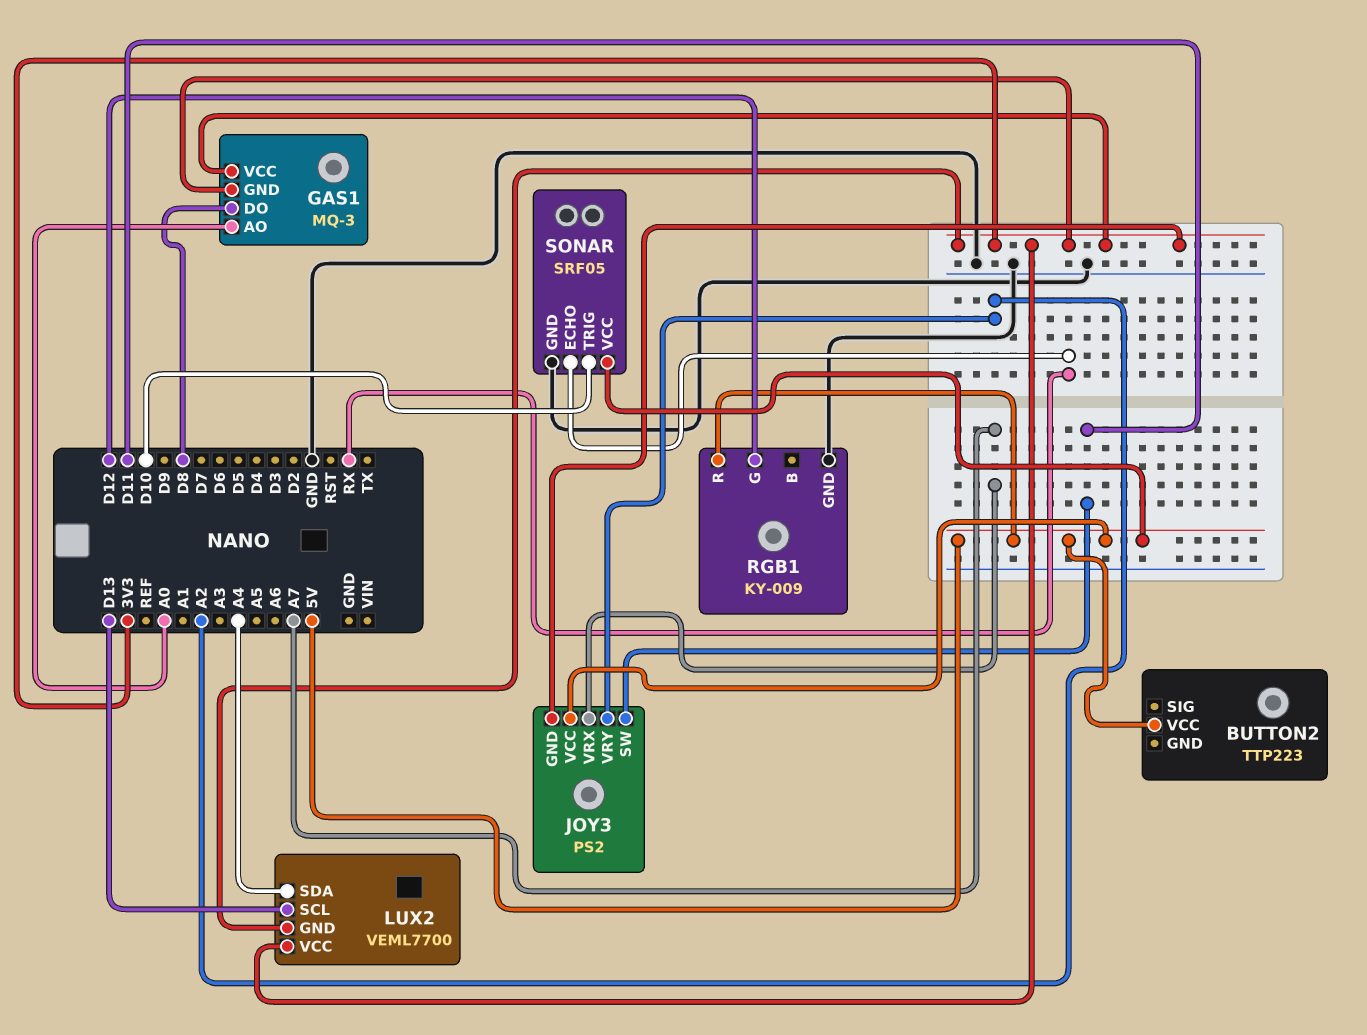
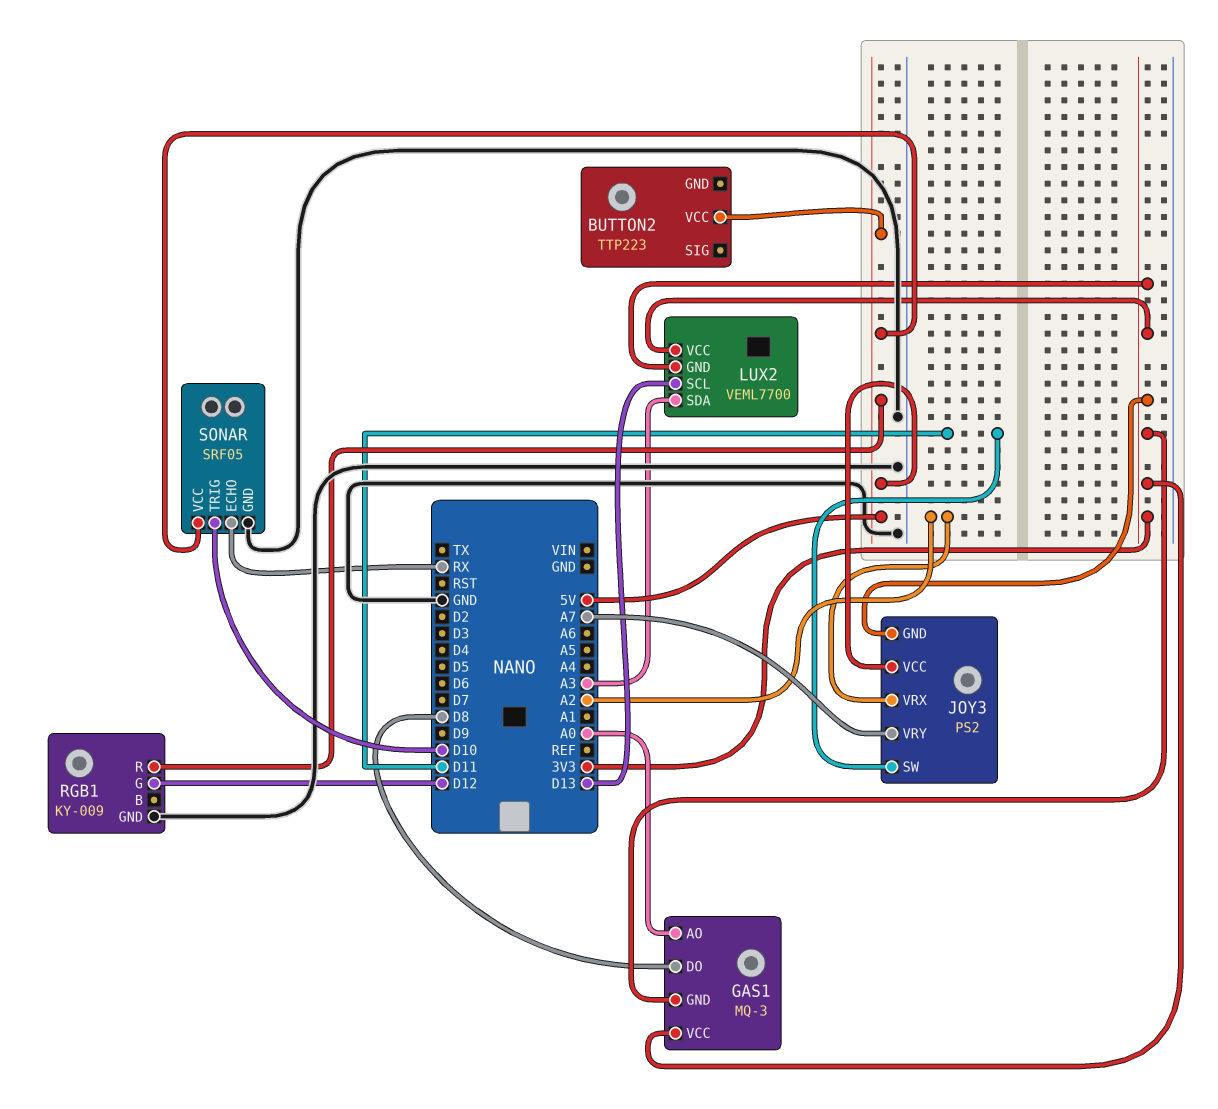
JOY3 pin VRX: A7 -> A2
JOY3 pin VRY: A2 -> A7
LUX2 pin SDA: A4 -> A3

